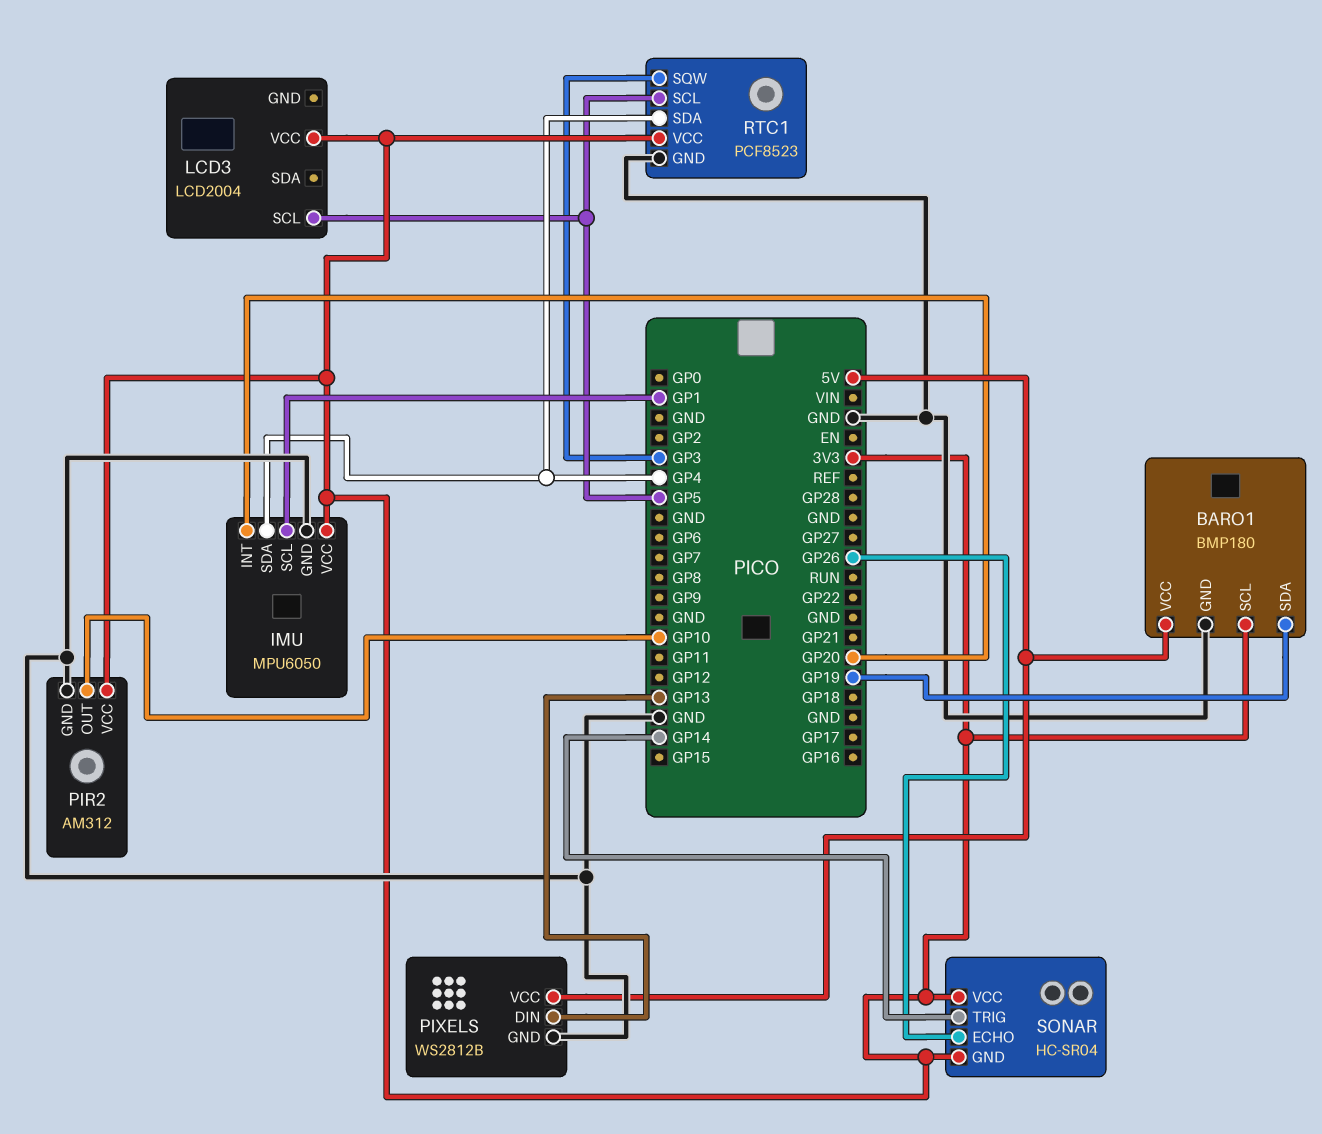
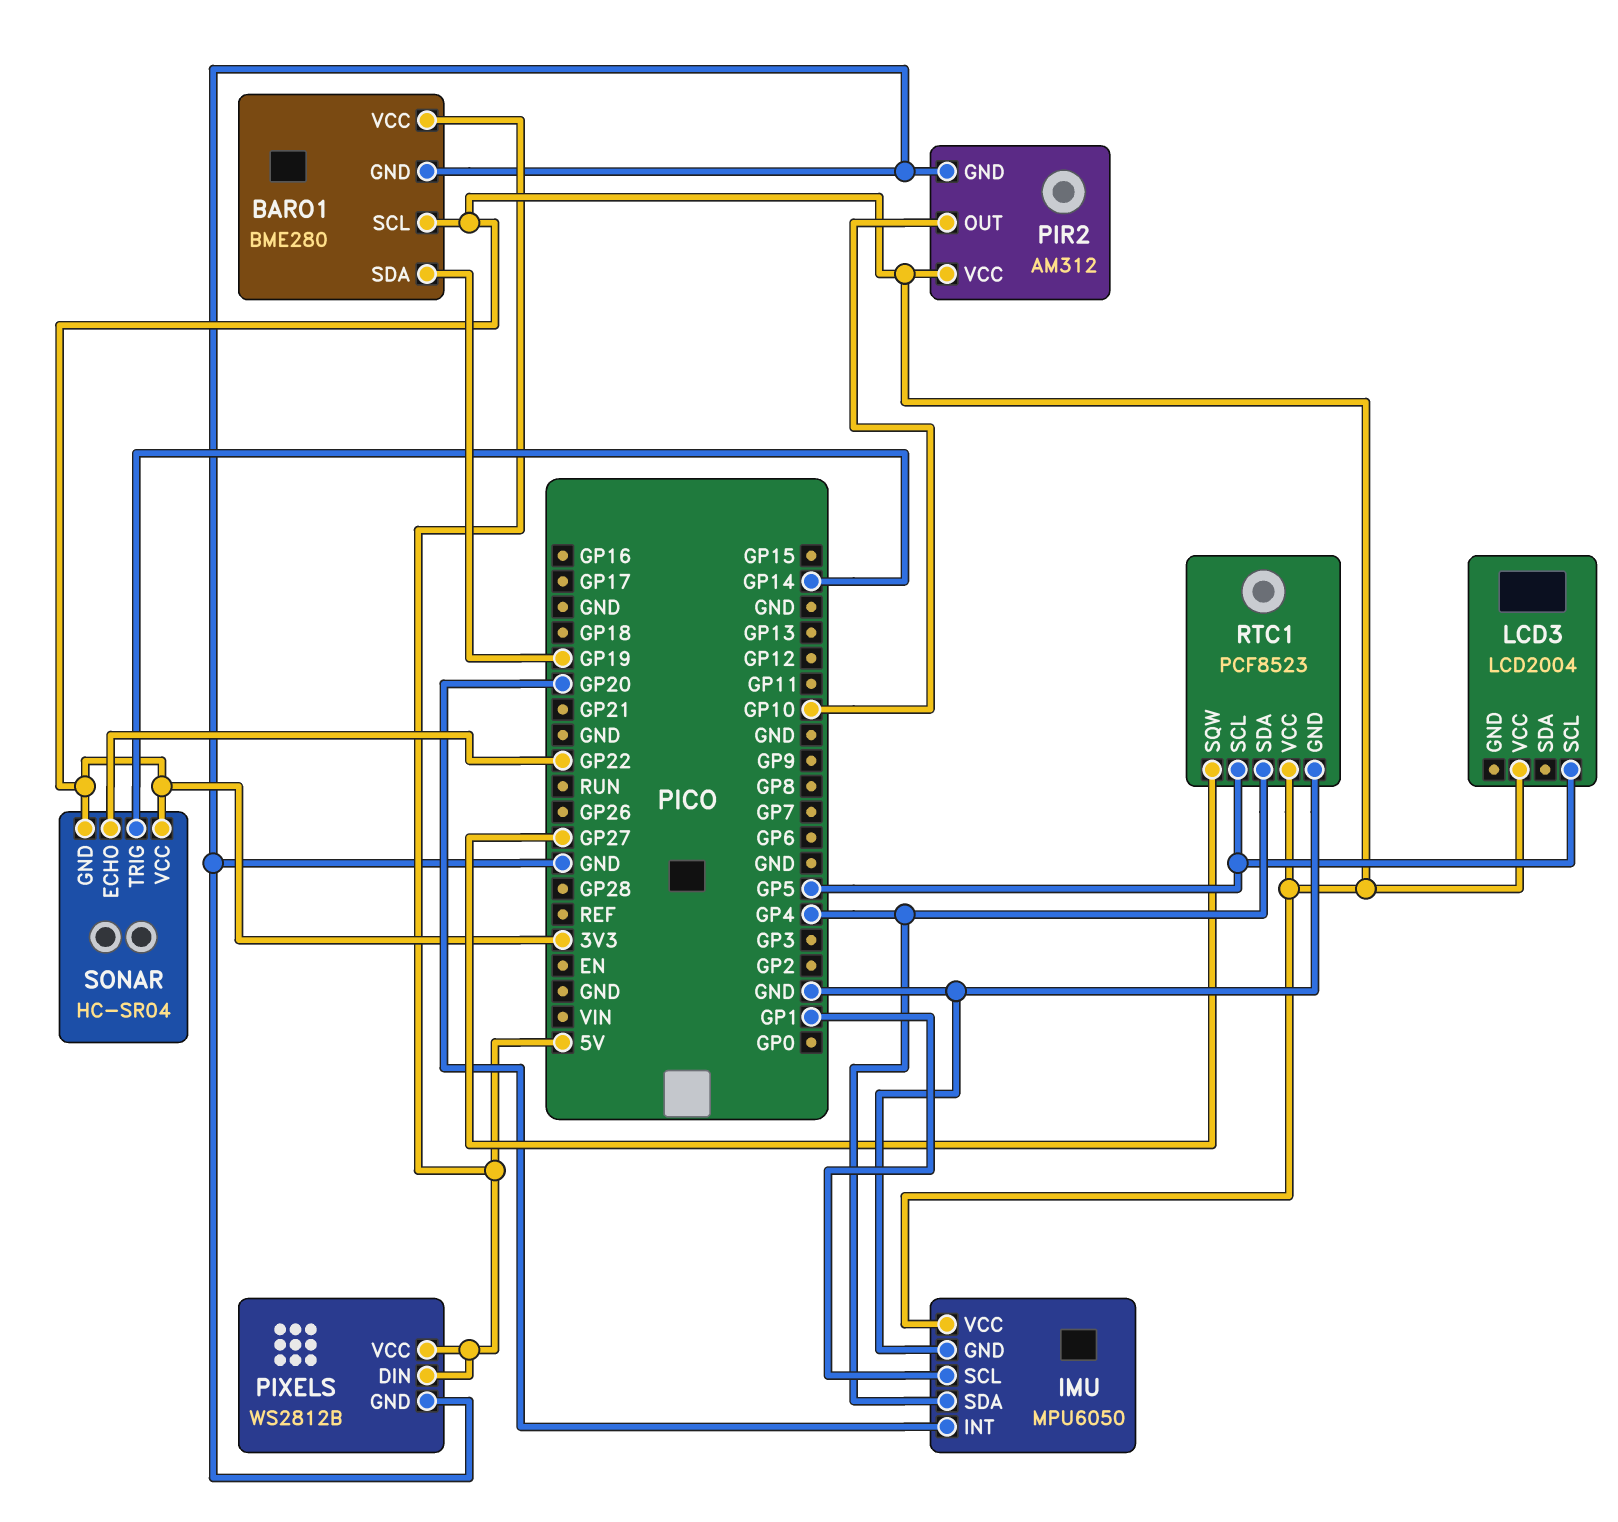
BARO1: BMP180 -> BME280
PIXELS pin DIN: GP13 -> 5V
RTC1 pin SQW: GP3 -> GP27
SONAR pin ECHO: GP26 -> GP22

